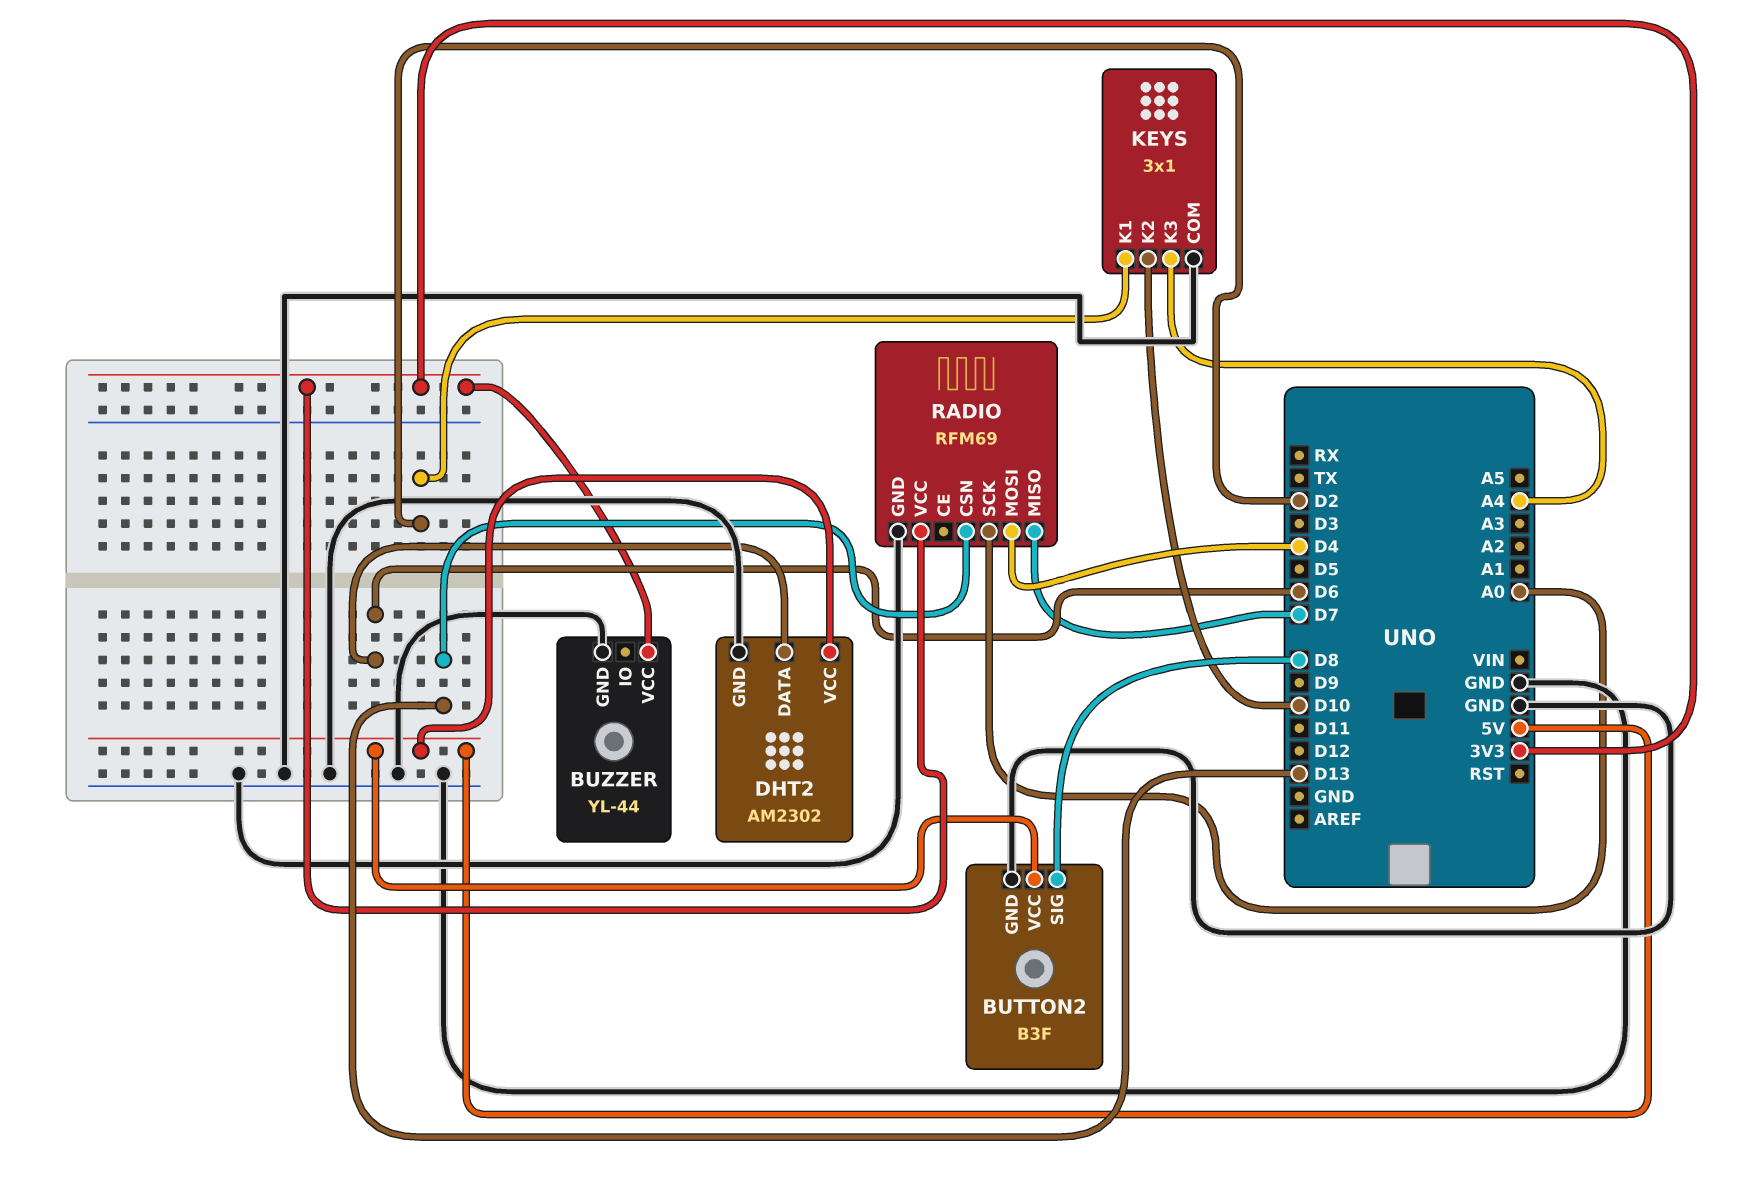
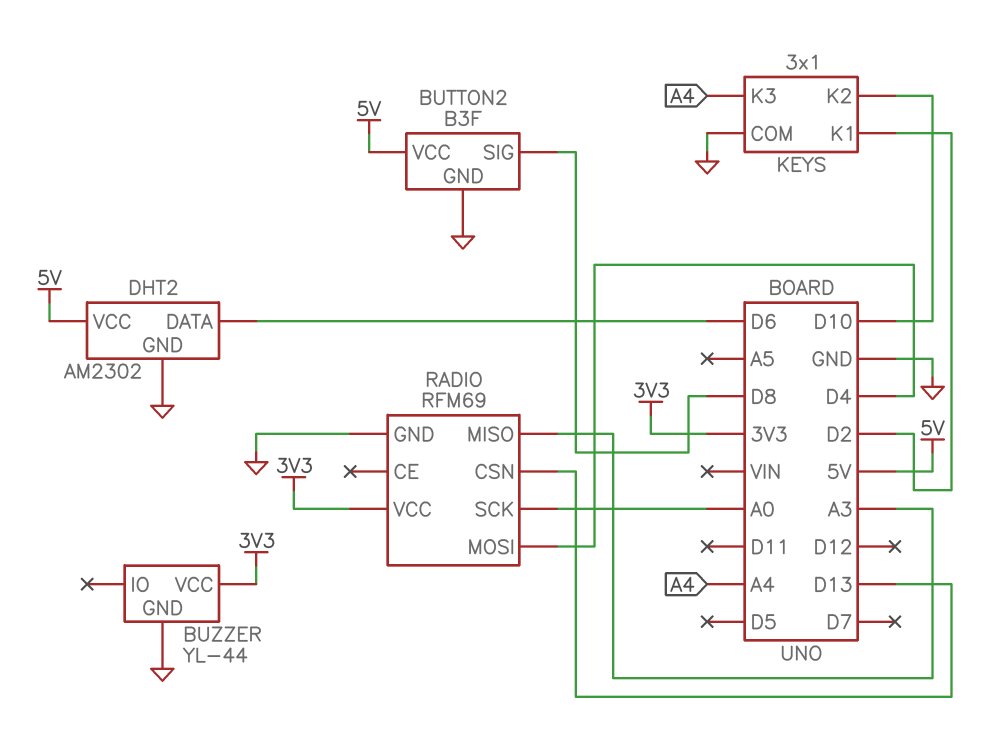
RADIO pin MISO: D7 -> A3

